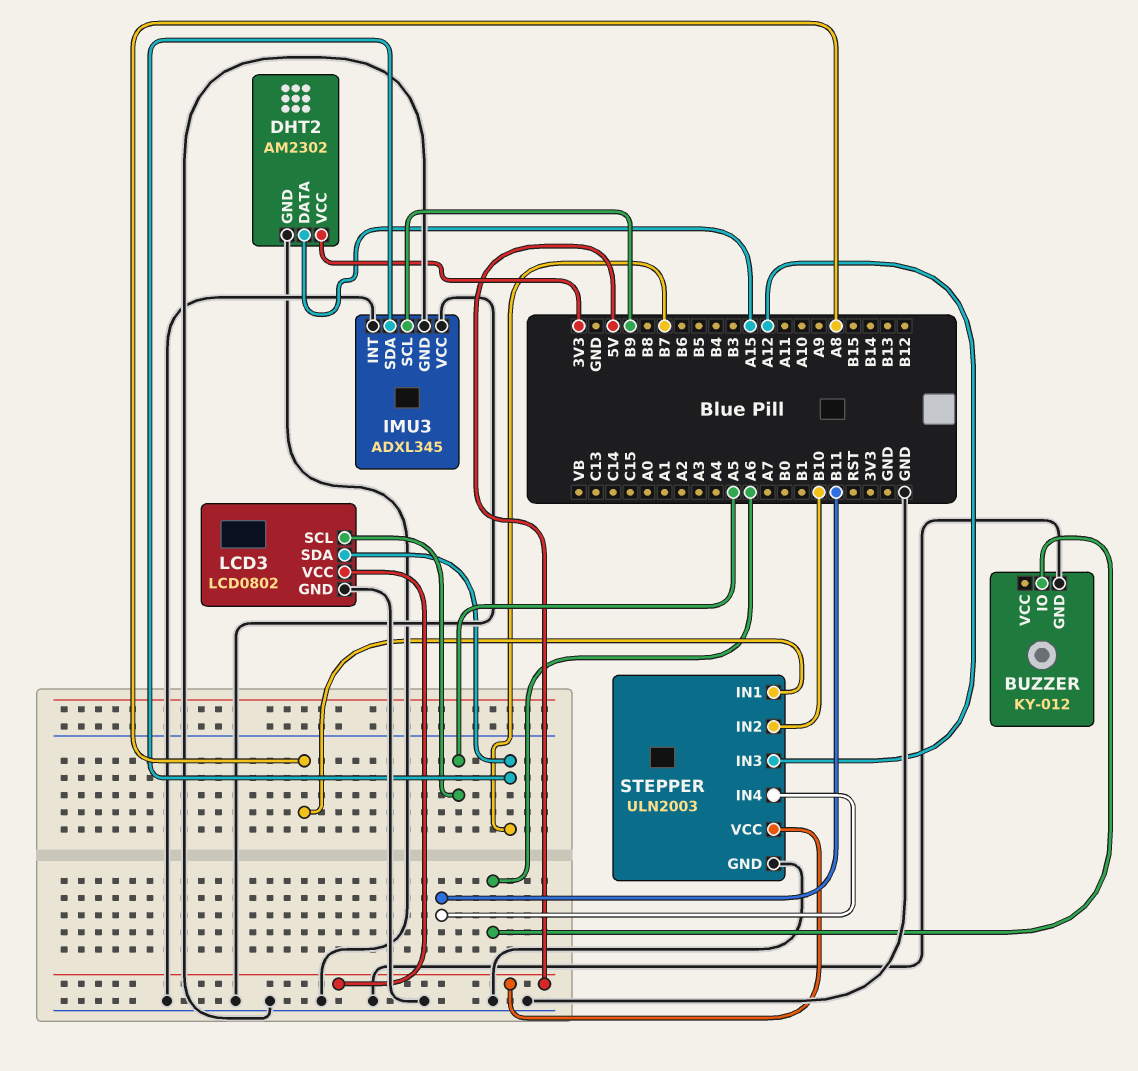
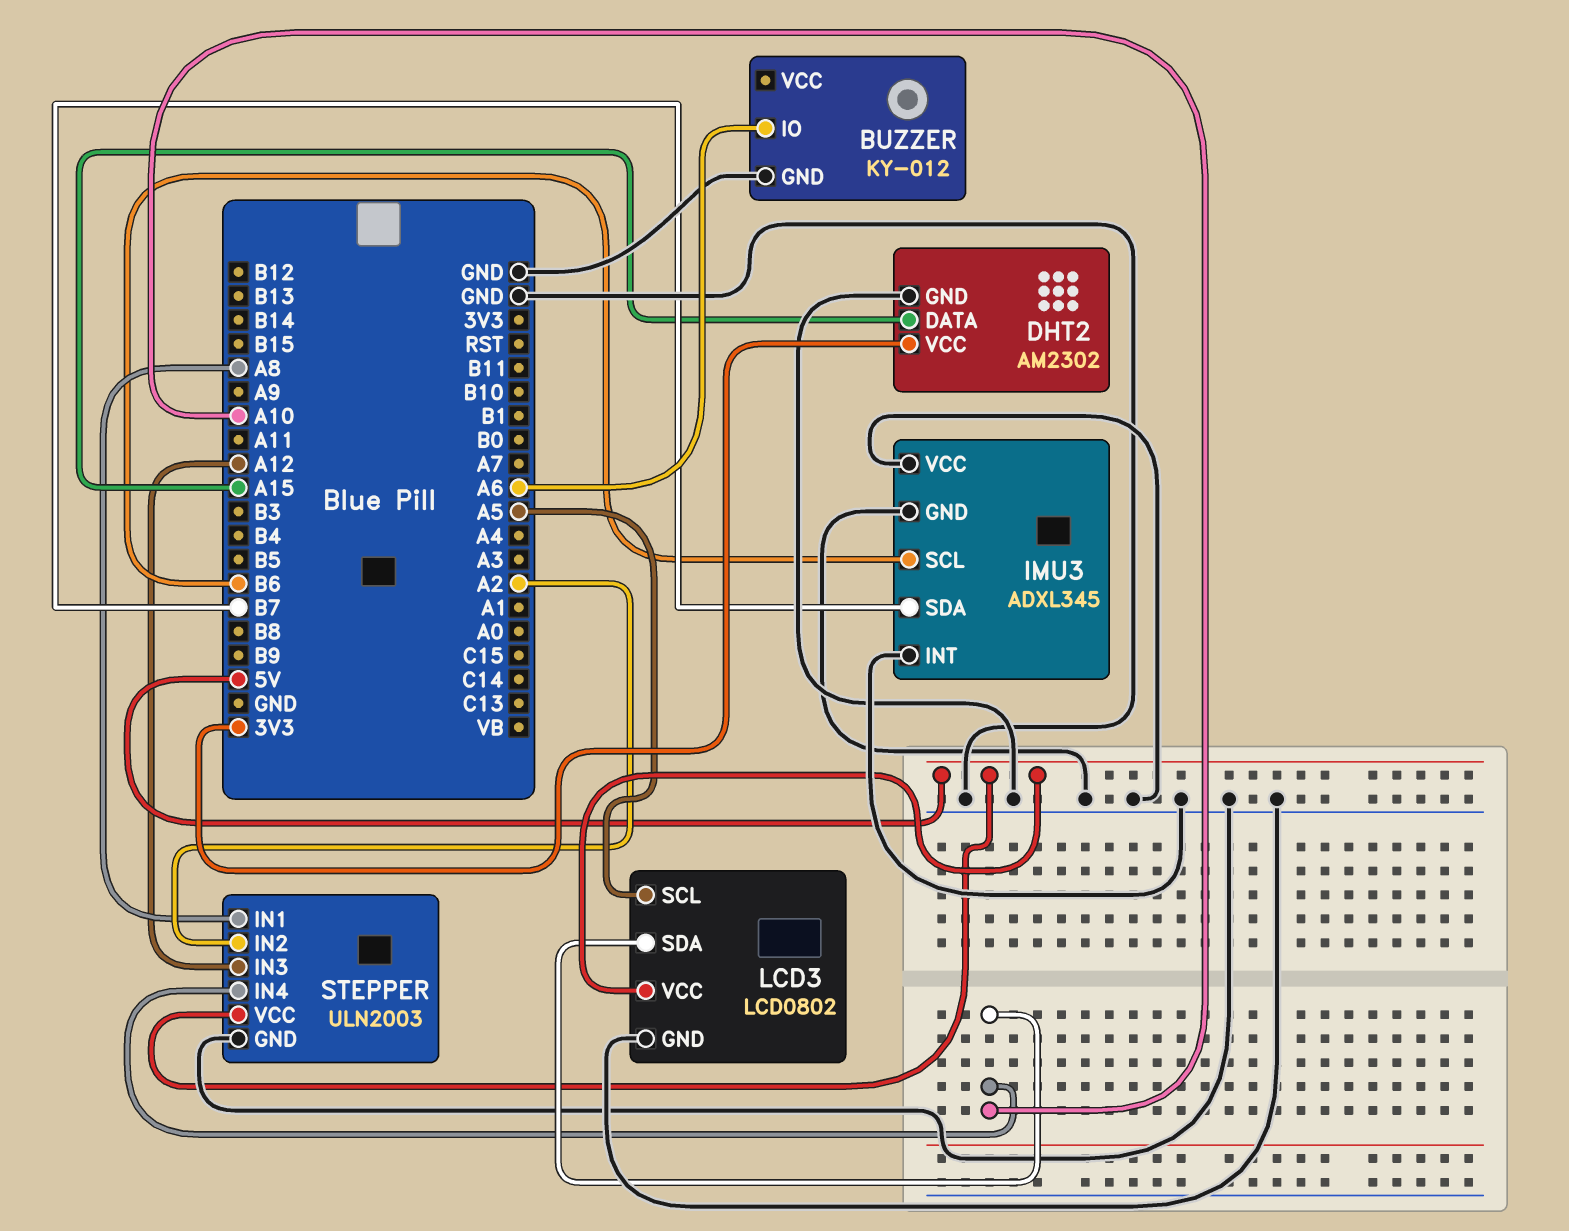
IMU3 pin SCL: B9 -> B6
LCD3 pin SDA: B7 -> A10
STEPPER pin IN2: B10 -> A2
STEPPER pin IN4: B11 -> A10

